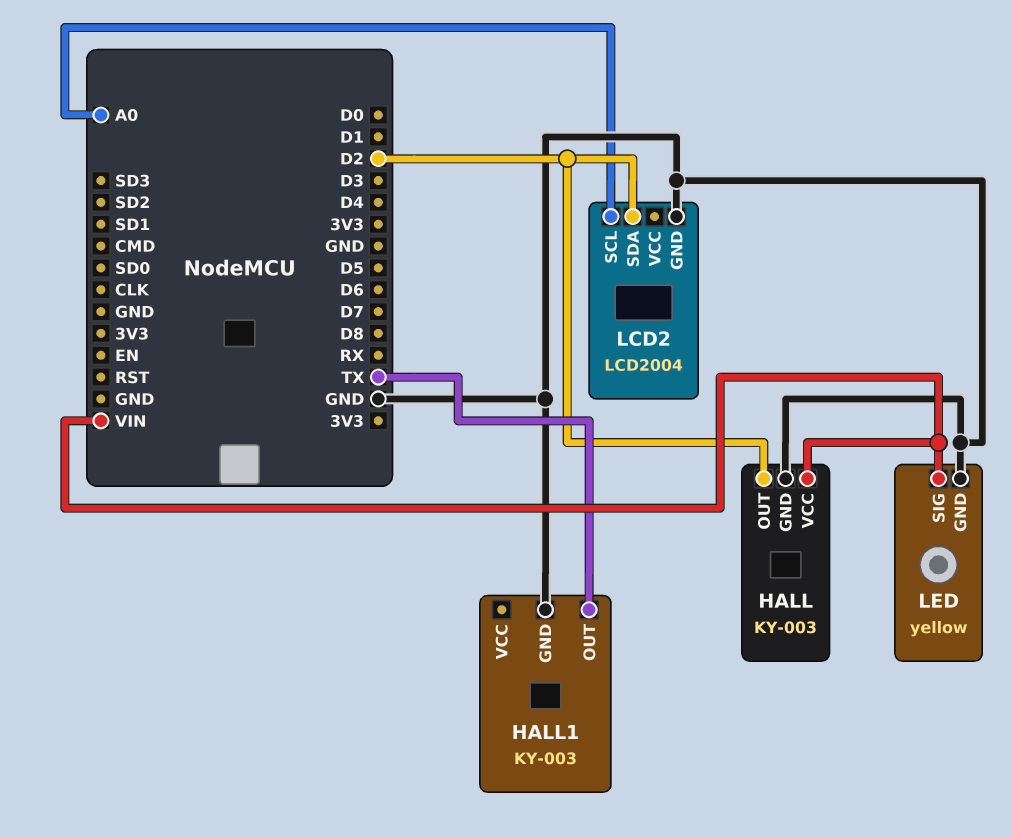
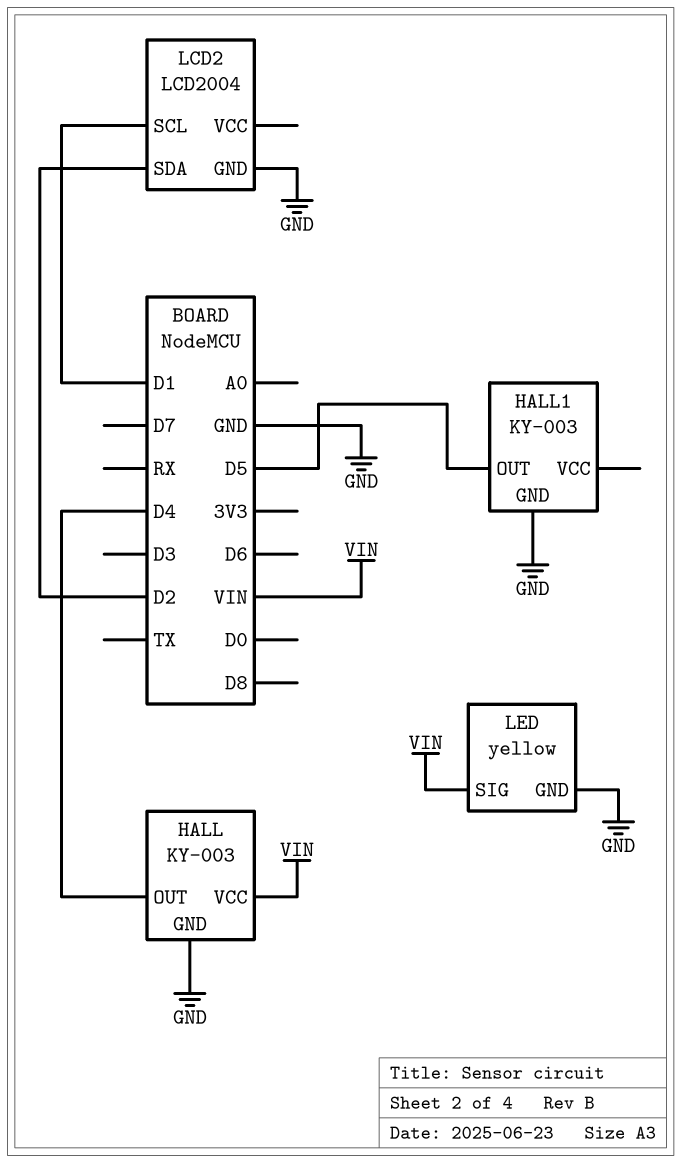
HALL pin OUT: D2 -> D4
HALL1 pin OUT: TX -> D5
LCD2 pin SCL: A0 -> D1

